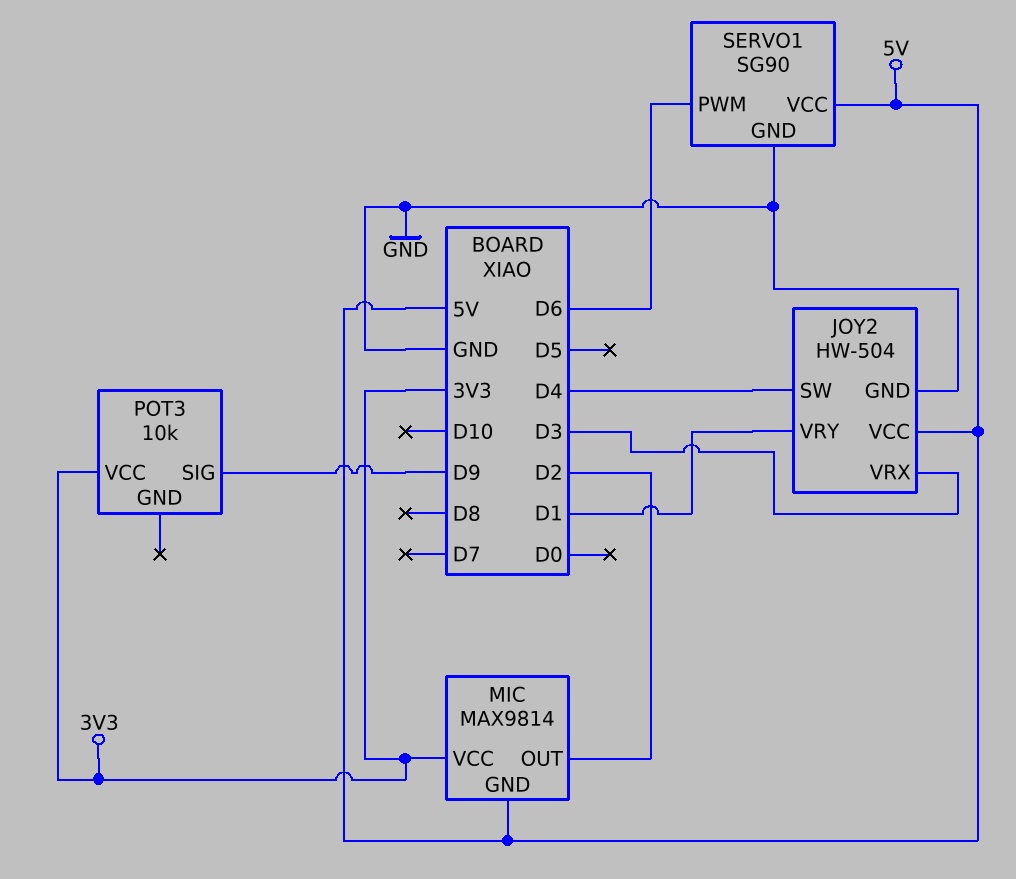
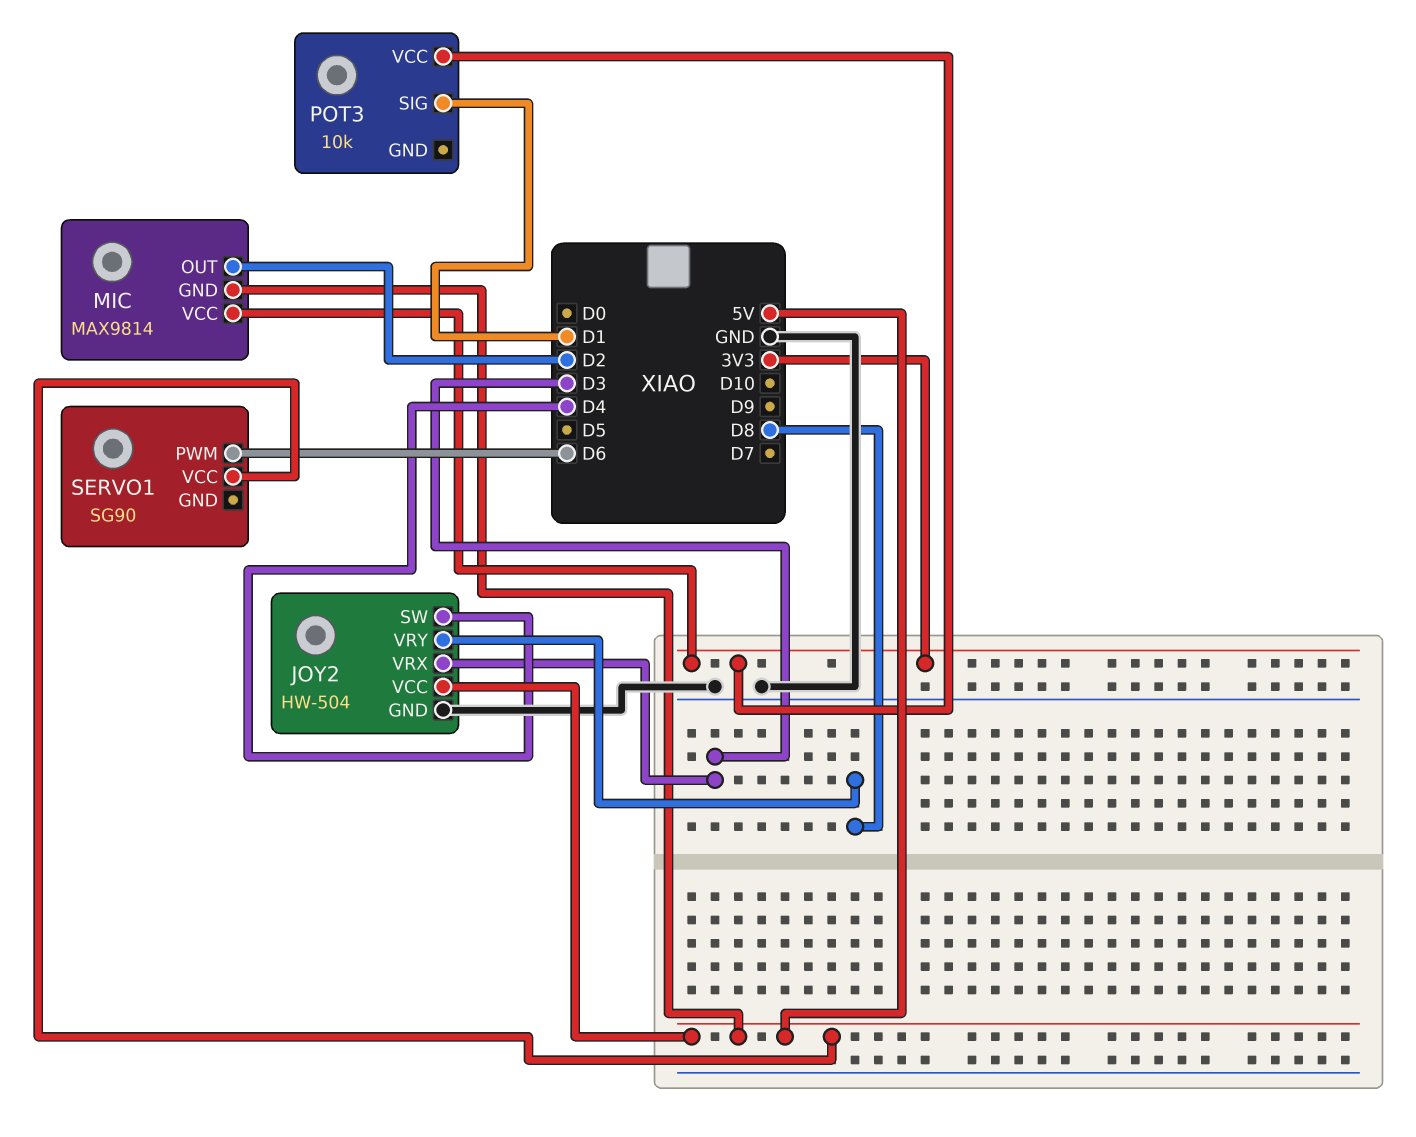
JOY2 pin VRY: D1 -> D8
POT3 pin SIG: D9 -> D1
SERVO1 pin GND: GND -> none

